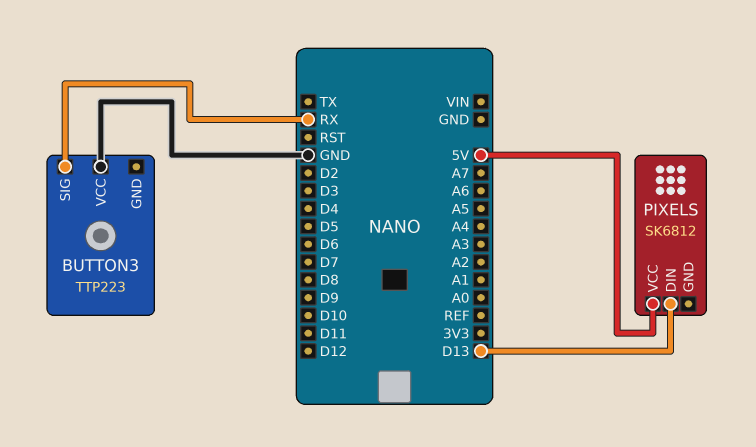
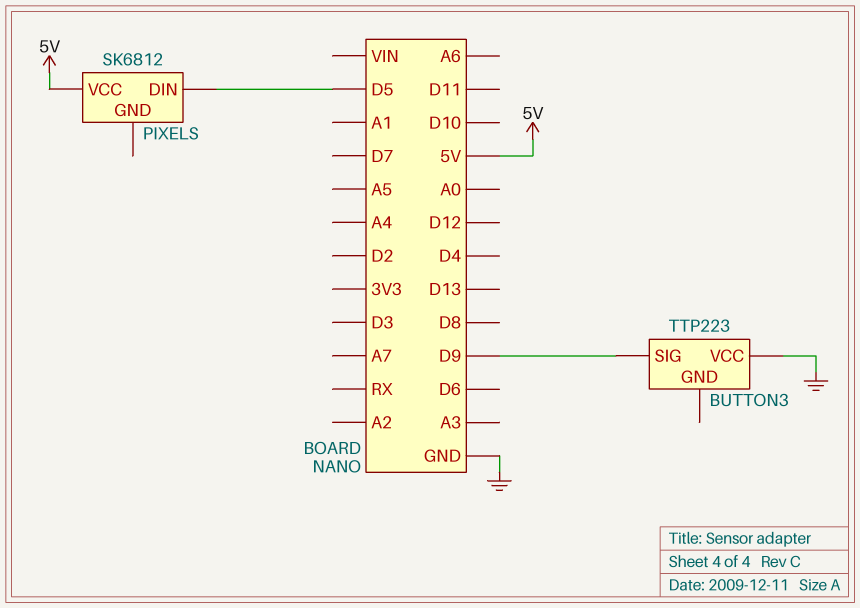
BUTTON3 pin SIG: RX -> D9
PIXELS pin DIN: D13 -> D5

